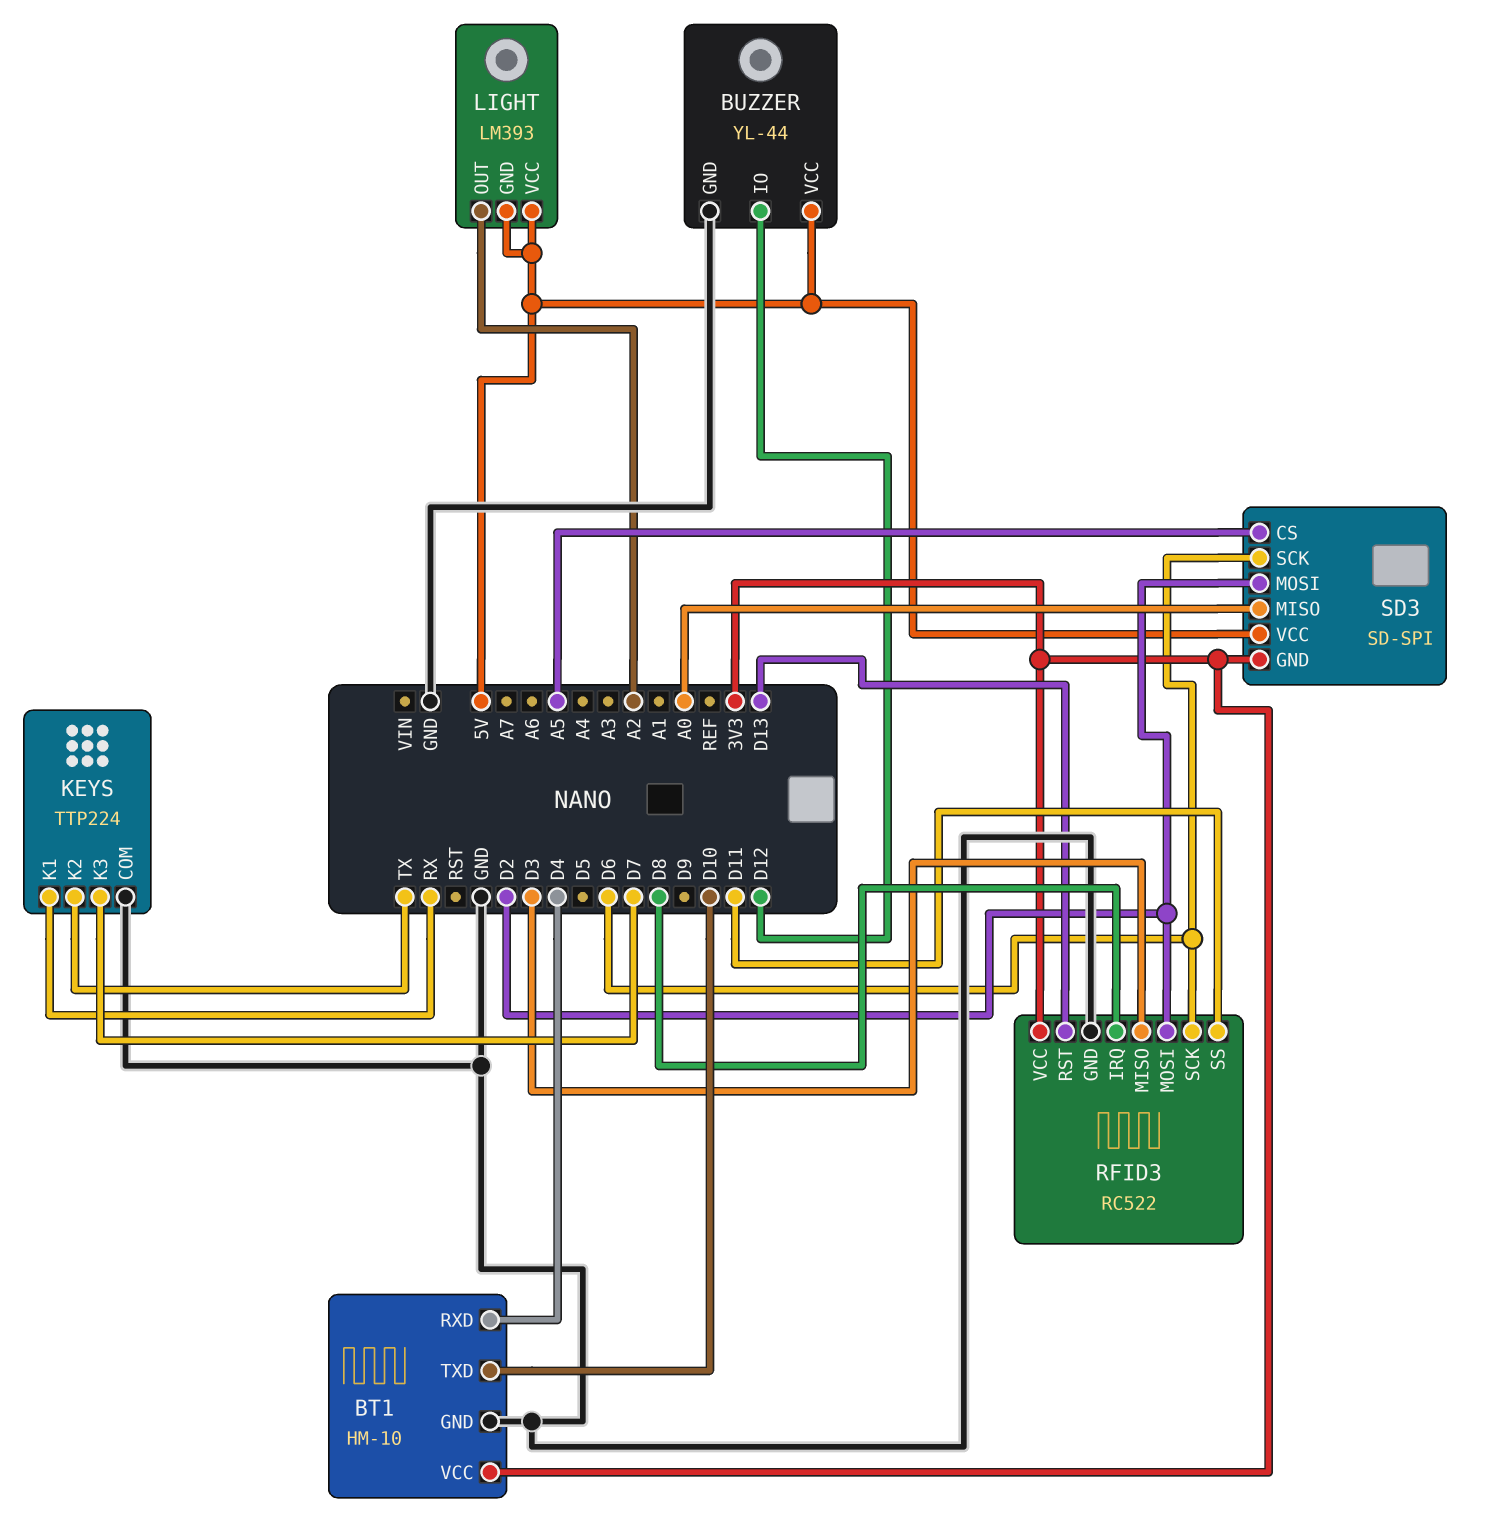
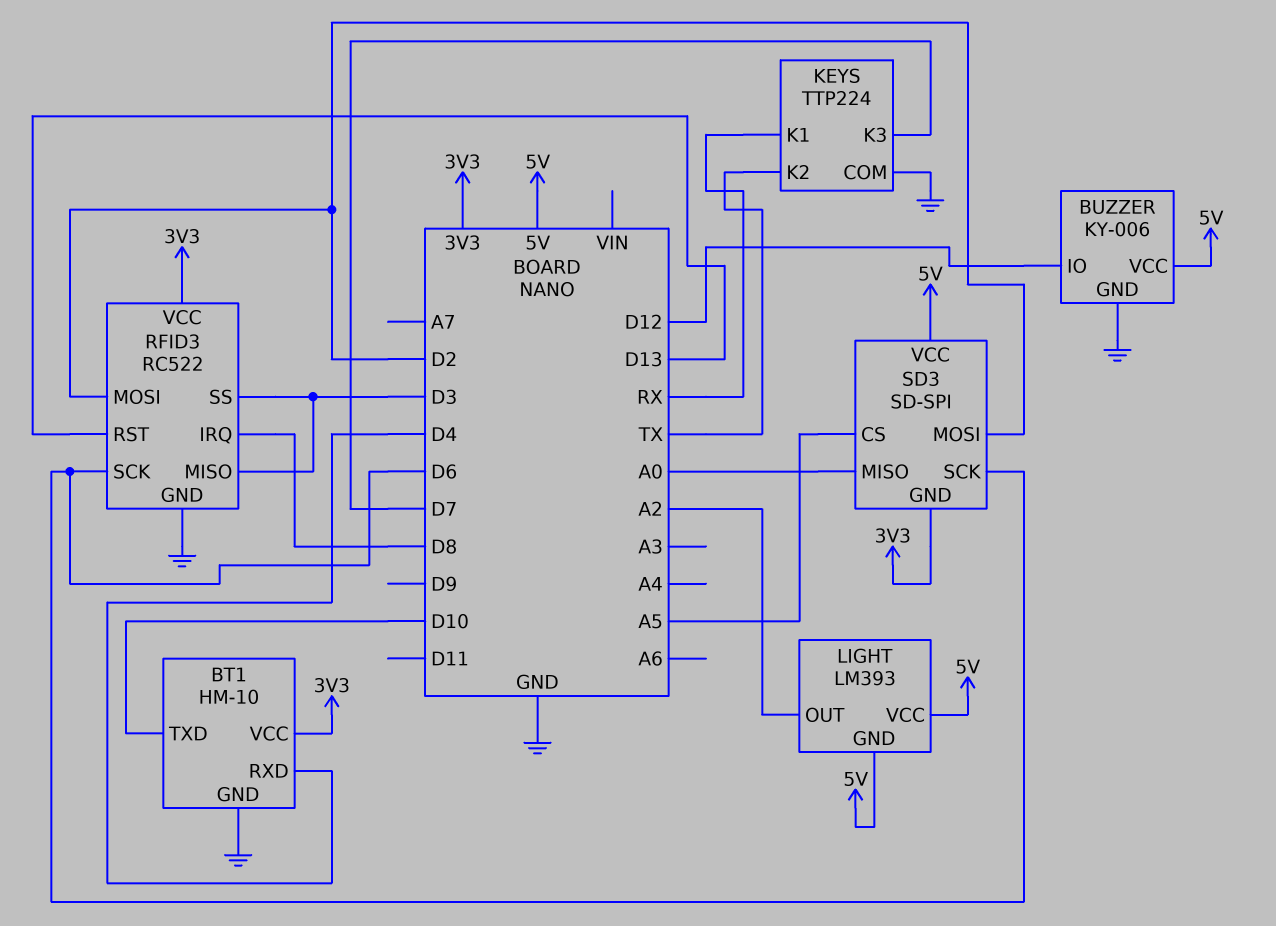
BUZZER: YL-44 -> KY-006
RFID3 pin SS: D11 -> D3

